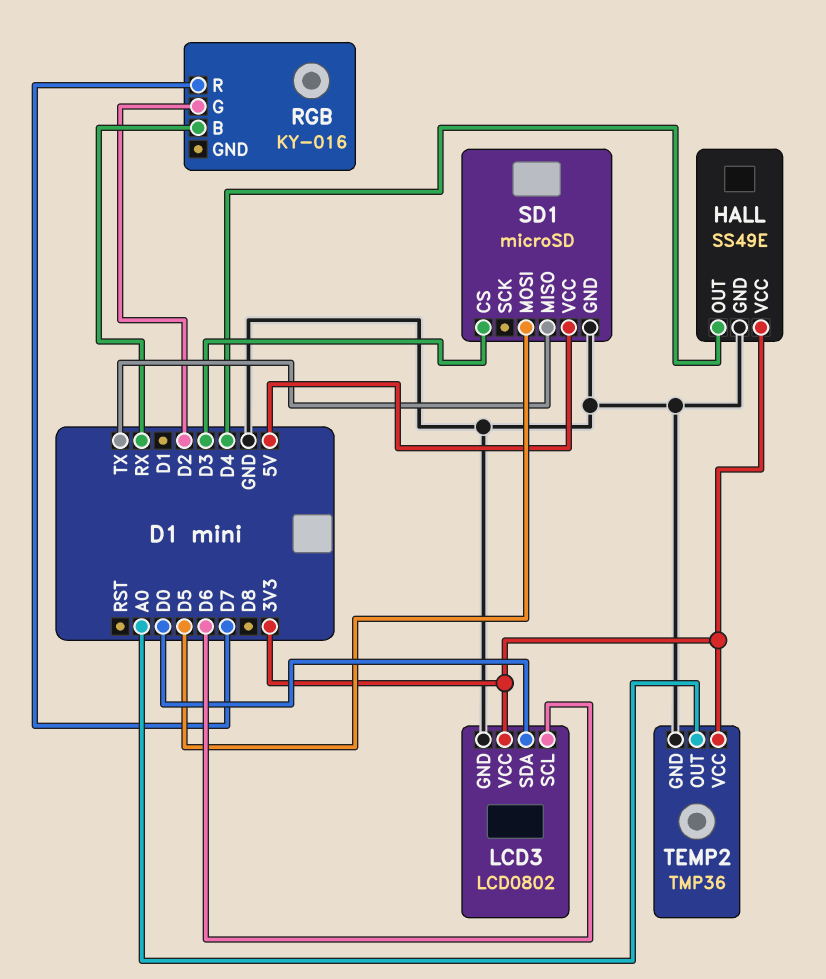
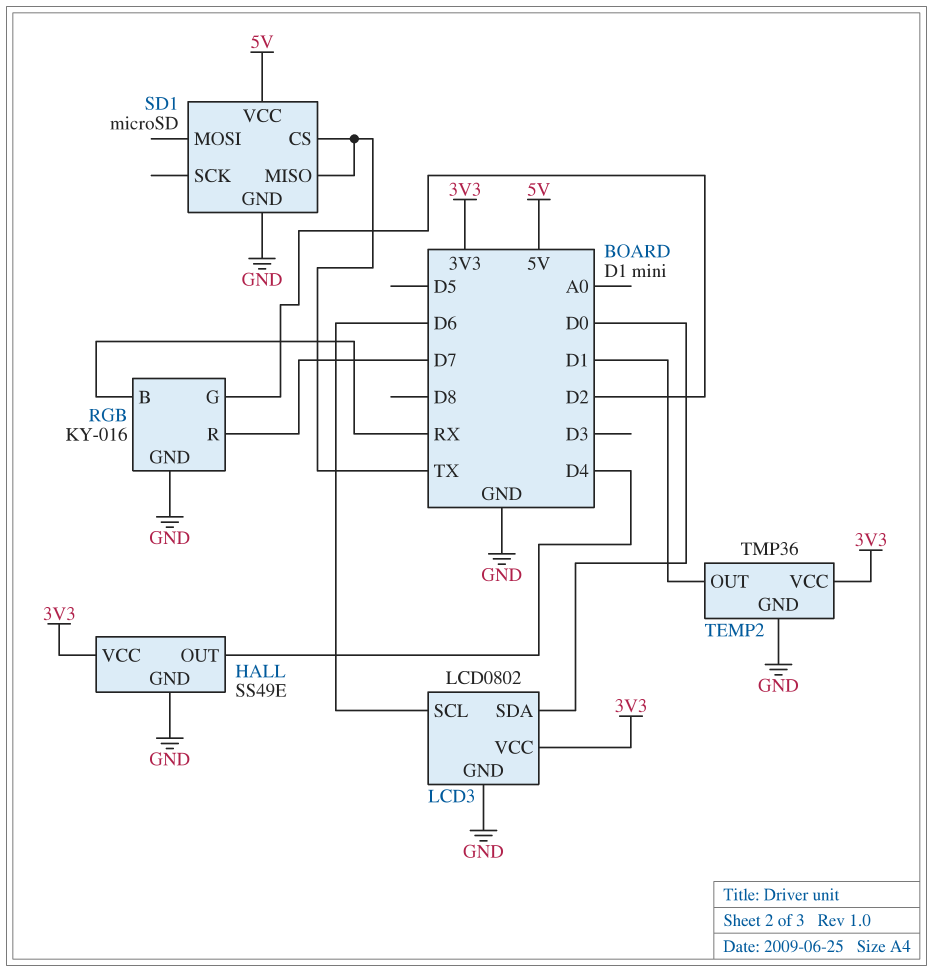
RGB pin GND: none -> GND
SD1 pin CS: D3 -> TX
SD1 pin MOSI: D5 -> none
TEMP2 pin OUT: A0 -> D1

